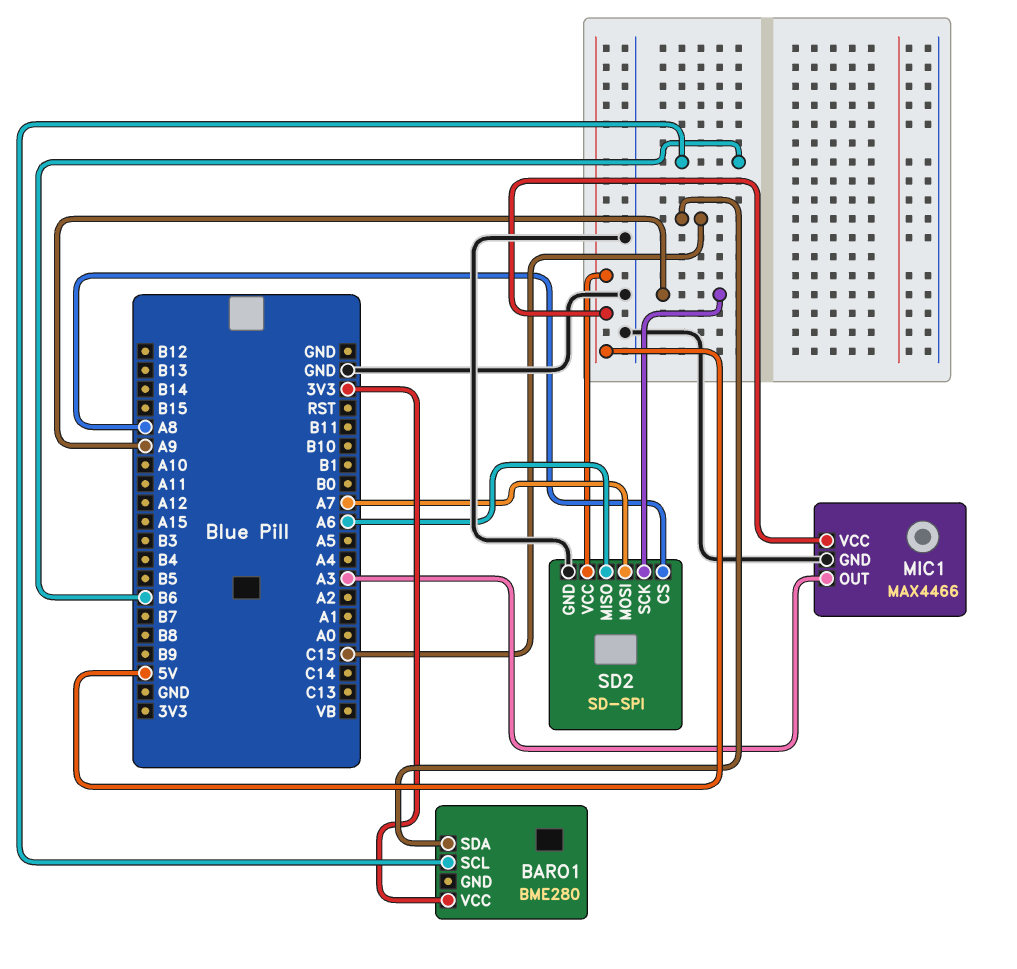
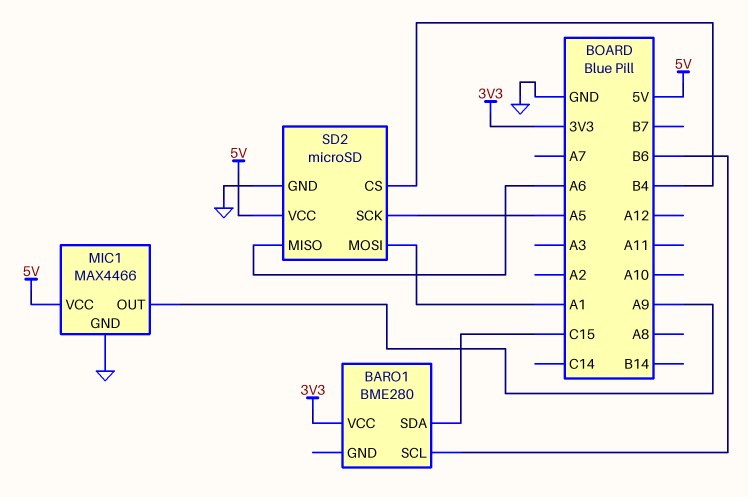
MIC1 pin OUT: A3 -> A9
SD2: SD-SPI -> microSD
SD2 pin CS: A8 -> B4
SD2 pin MOSI: A7 -> A1
SD2 pin SCK: A9 -> A5

